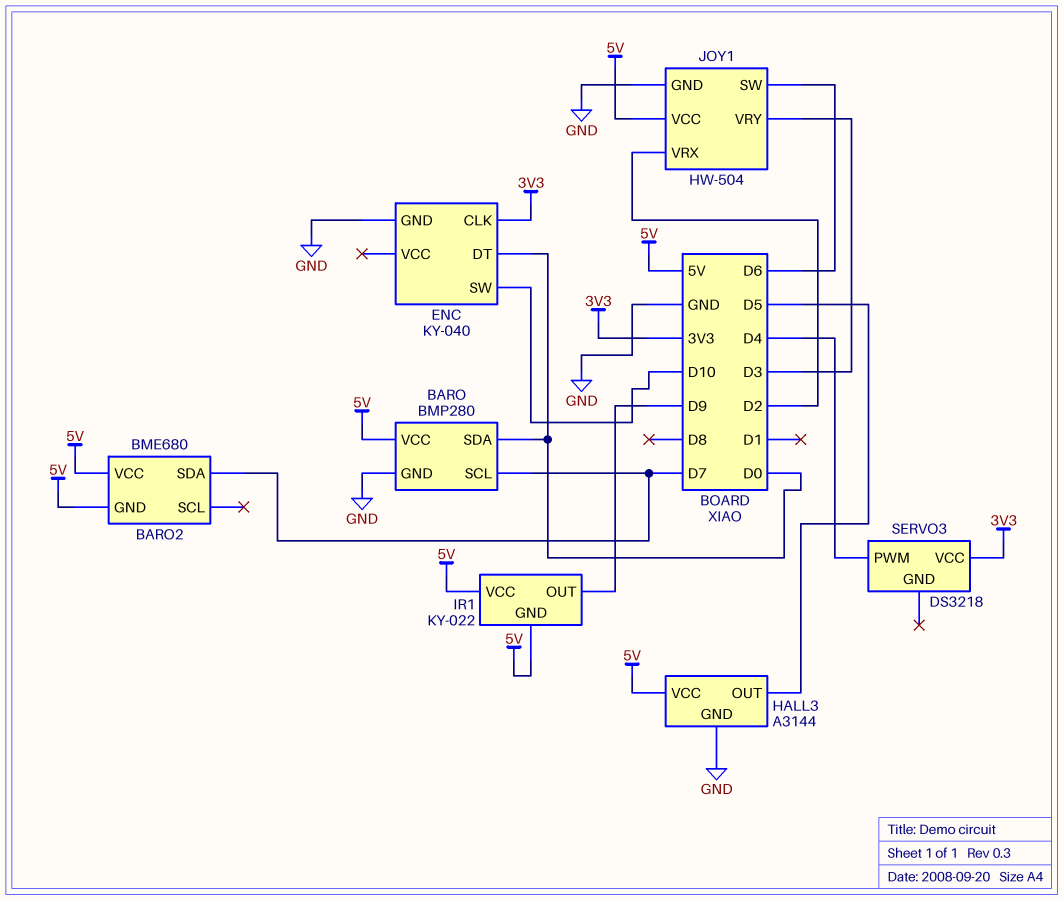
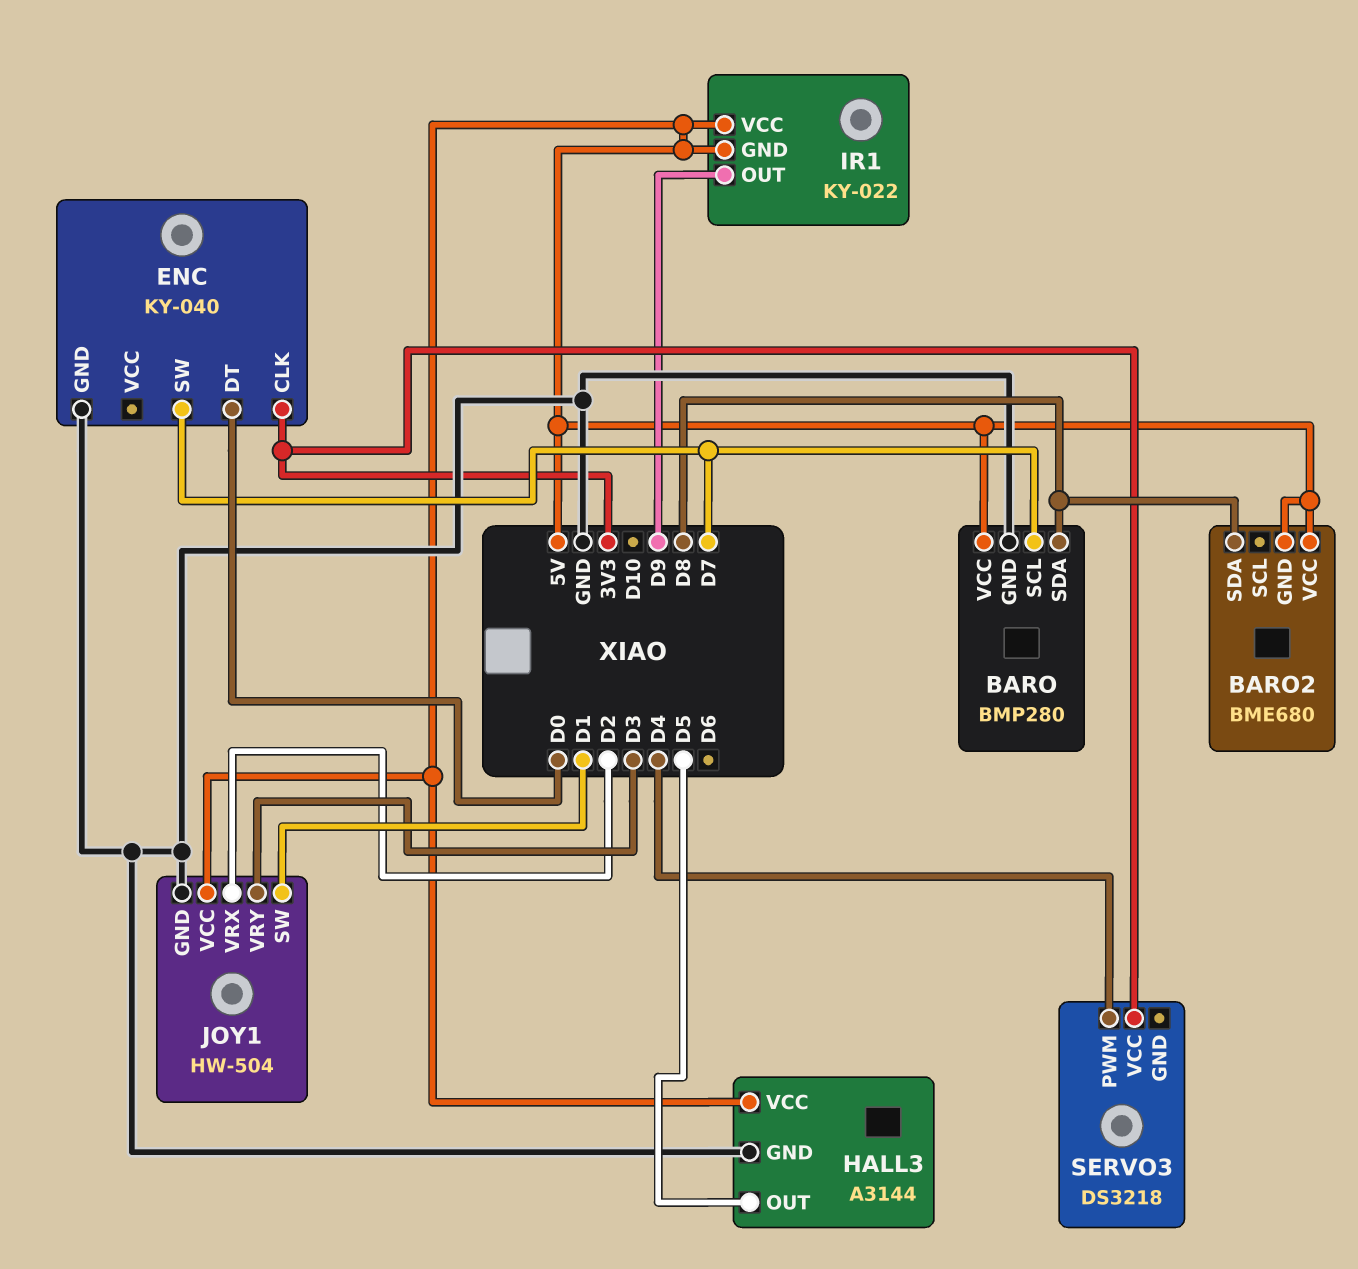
BARO pin SDA: D0 -> D8
BARO2 pin SDA: D7 -> D8
ENC pin SW: D10 -> D7
JOY1 pin SW: D6 -> D1

